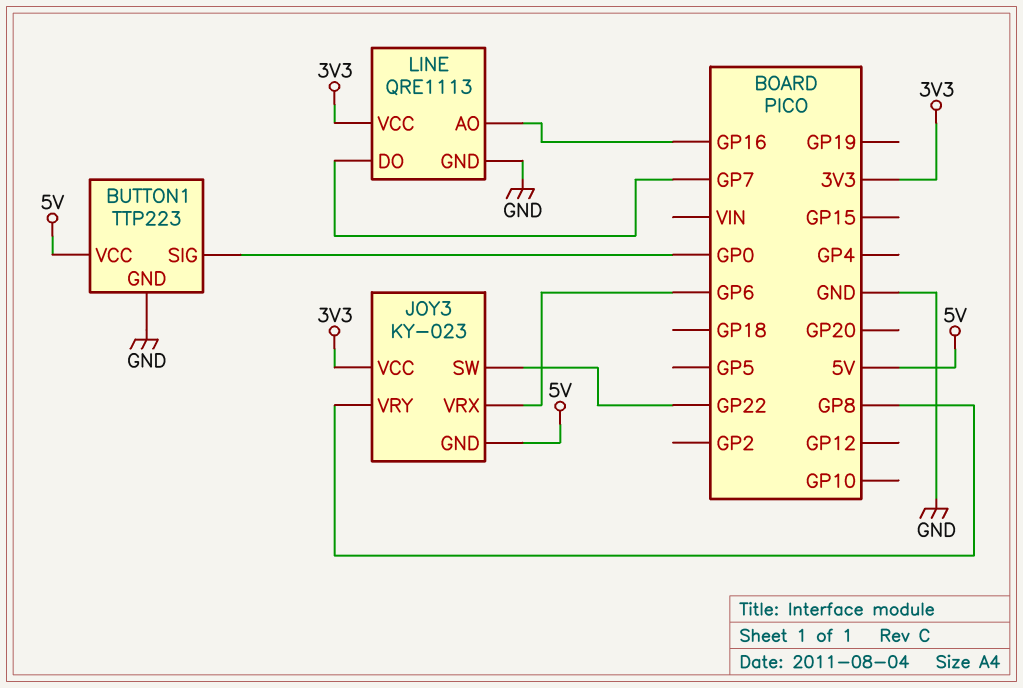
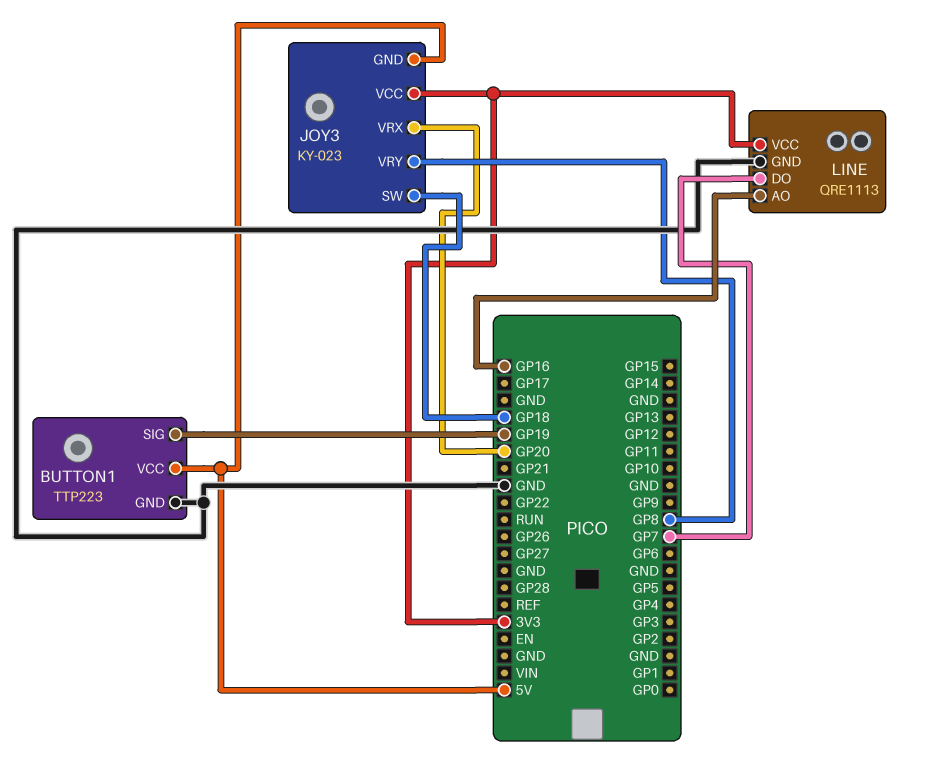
BUTTON1 pin SIG: GP0 -> GP19
JOY3 pin SW: GP22 -> GP18
JOY3 pin VRX: GP6 -> GP20

